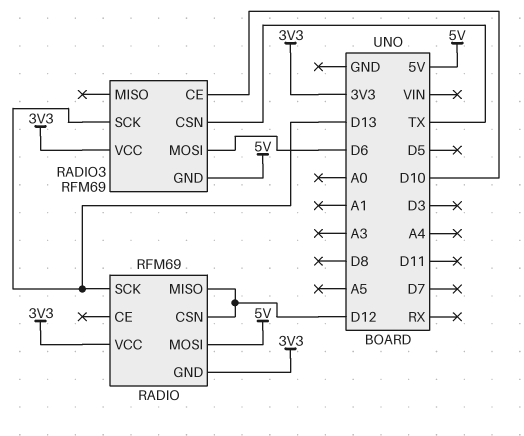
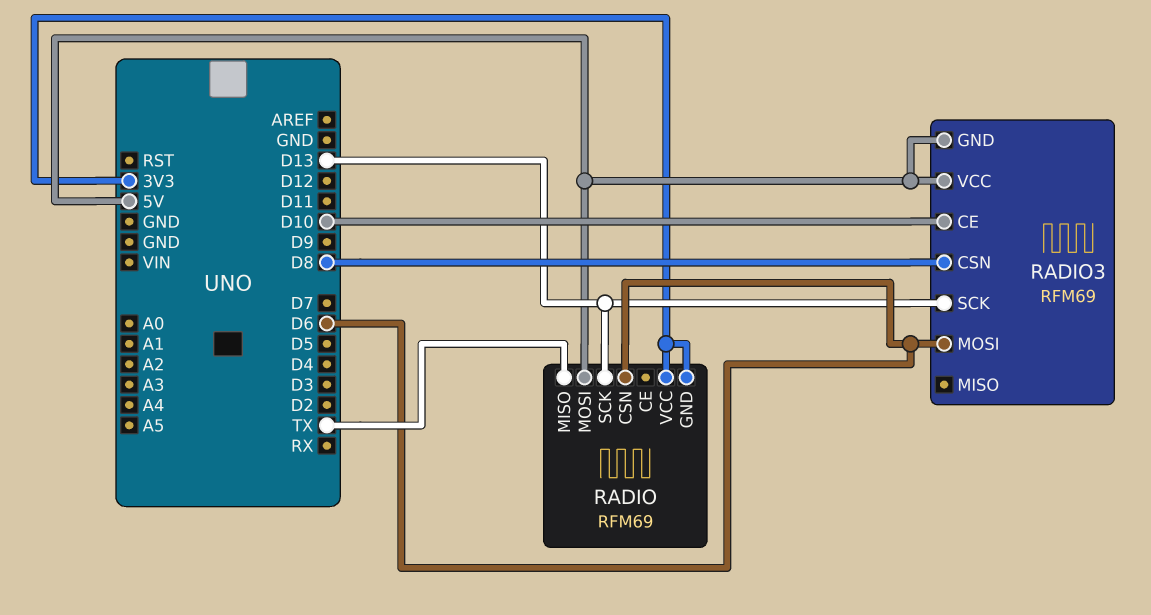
RADIO pin CSN: D12 -> D6
RADIO pin MISO: D12 -> TX
RADIO3 pin CSN: TX -> D8
RADIO3 pin VCC: 3V3 -> 5V

